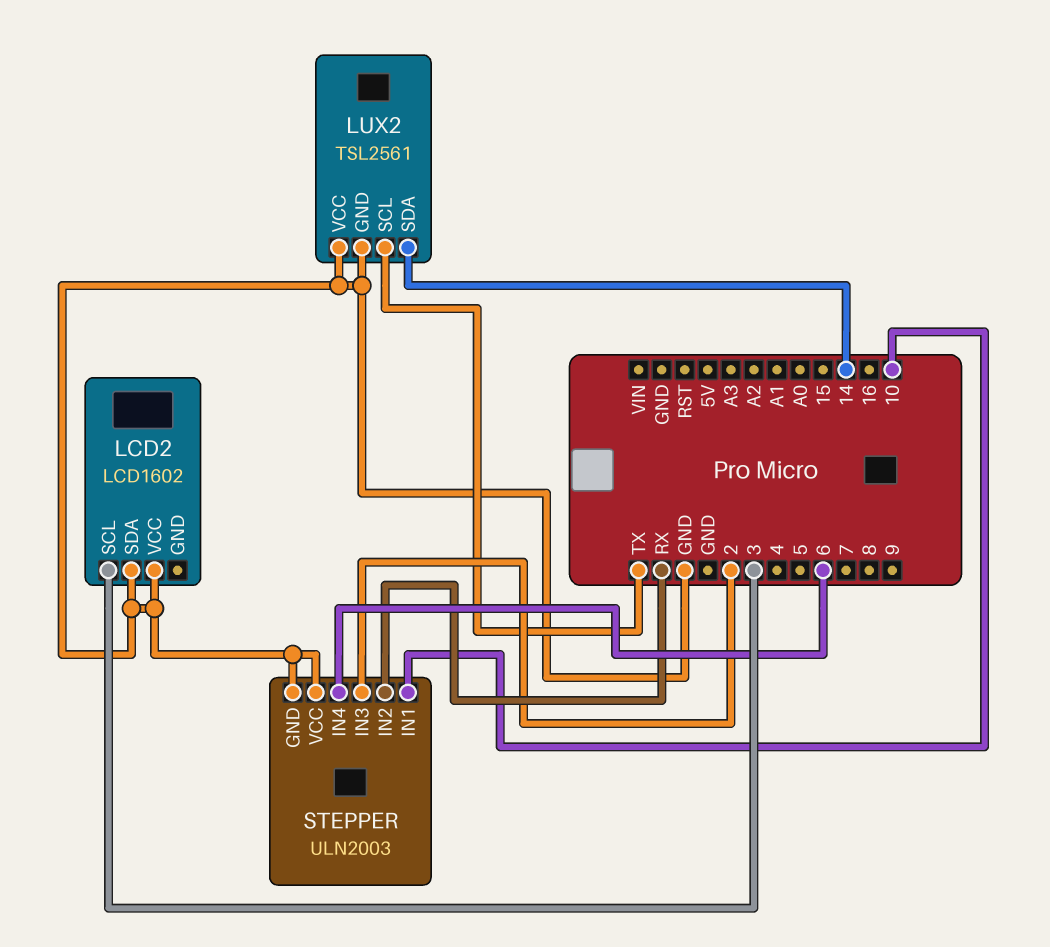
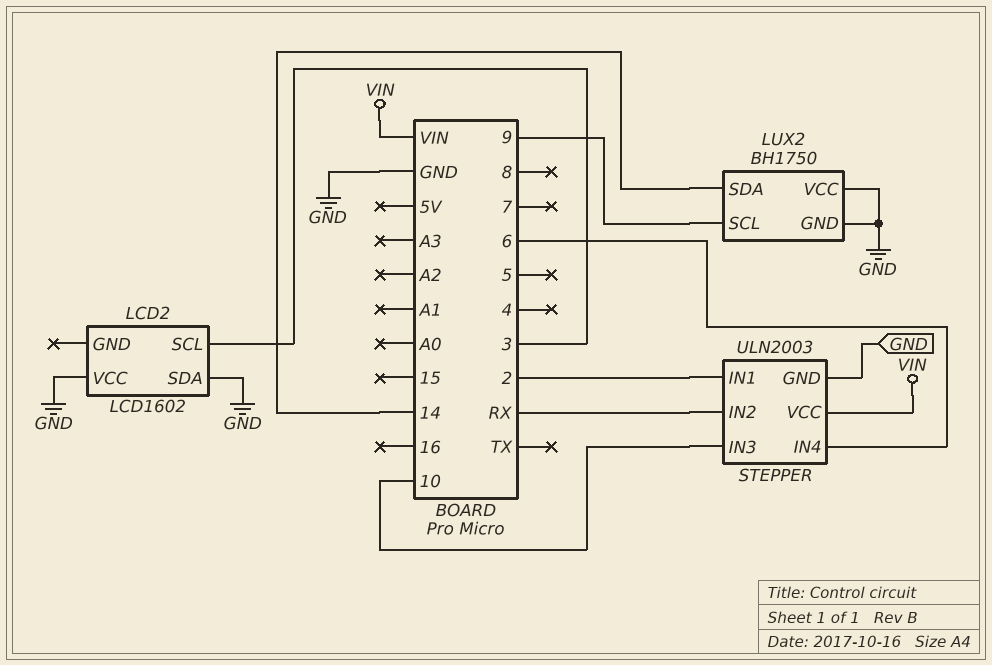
LUX2: TSL2561 -> BH1750
LUX2 pin SCL: TX -> 9
STEPPER pin IN1: 10 -> 2
STEPPER pin IN3: 2 -> 10
STEPPER pin VCC: GND -> VIN

